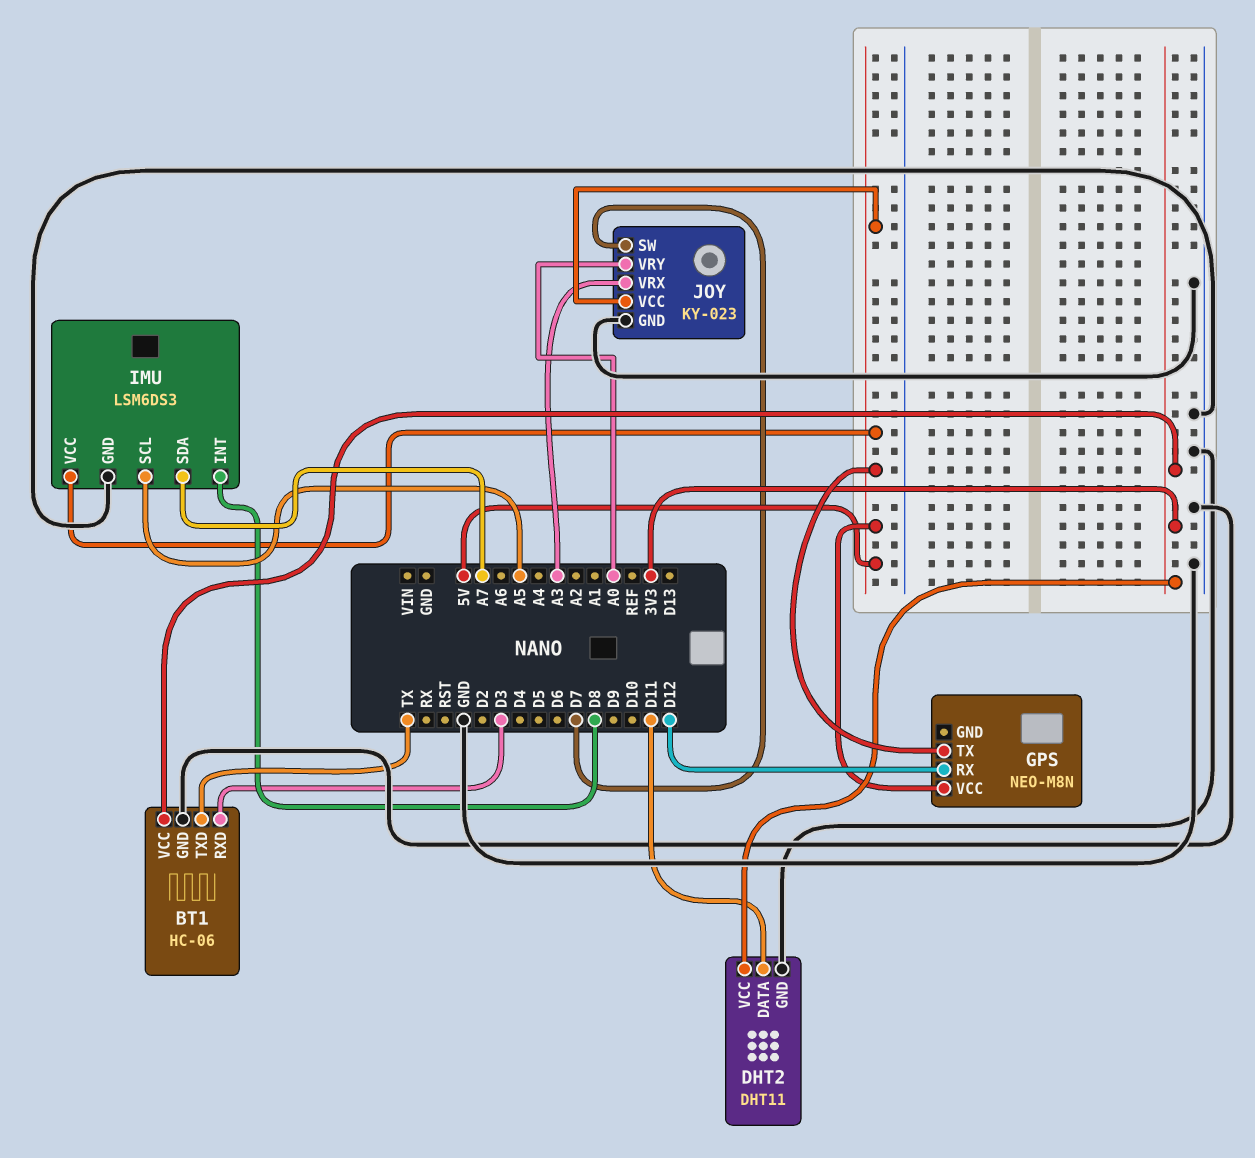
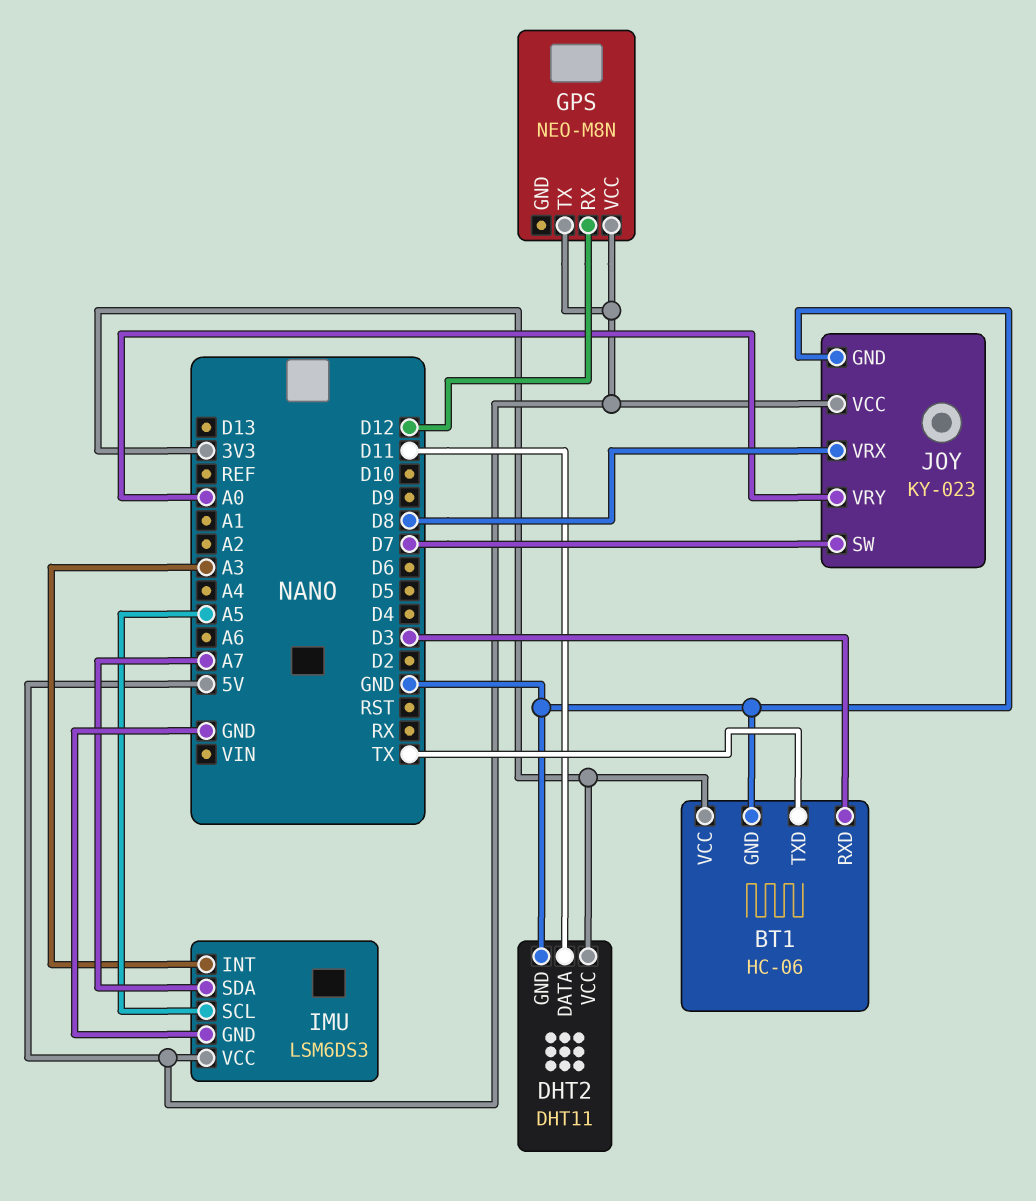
IMU pin INT: D8 -> A3
JOY pin VRX: A3 -> D8

